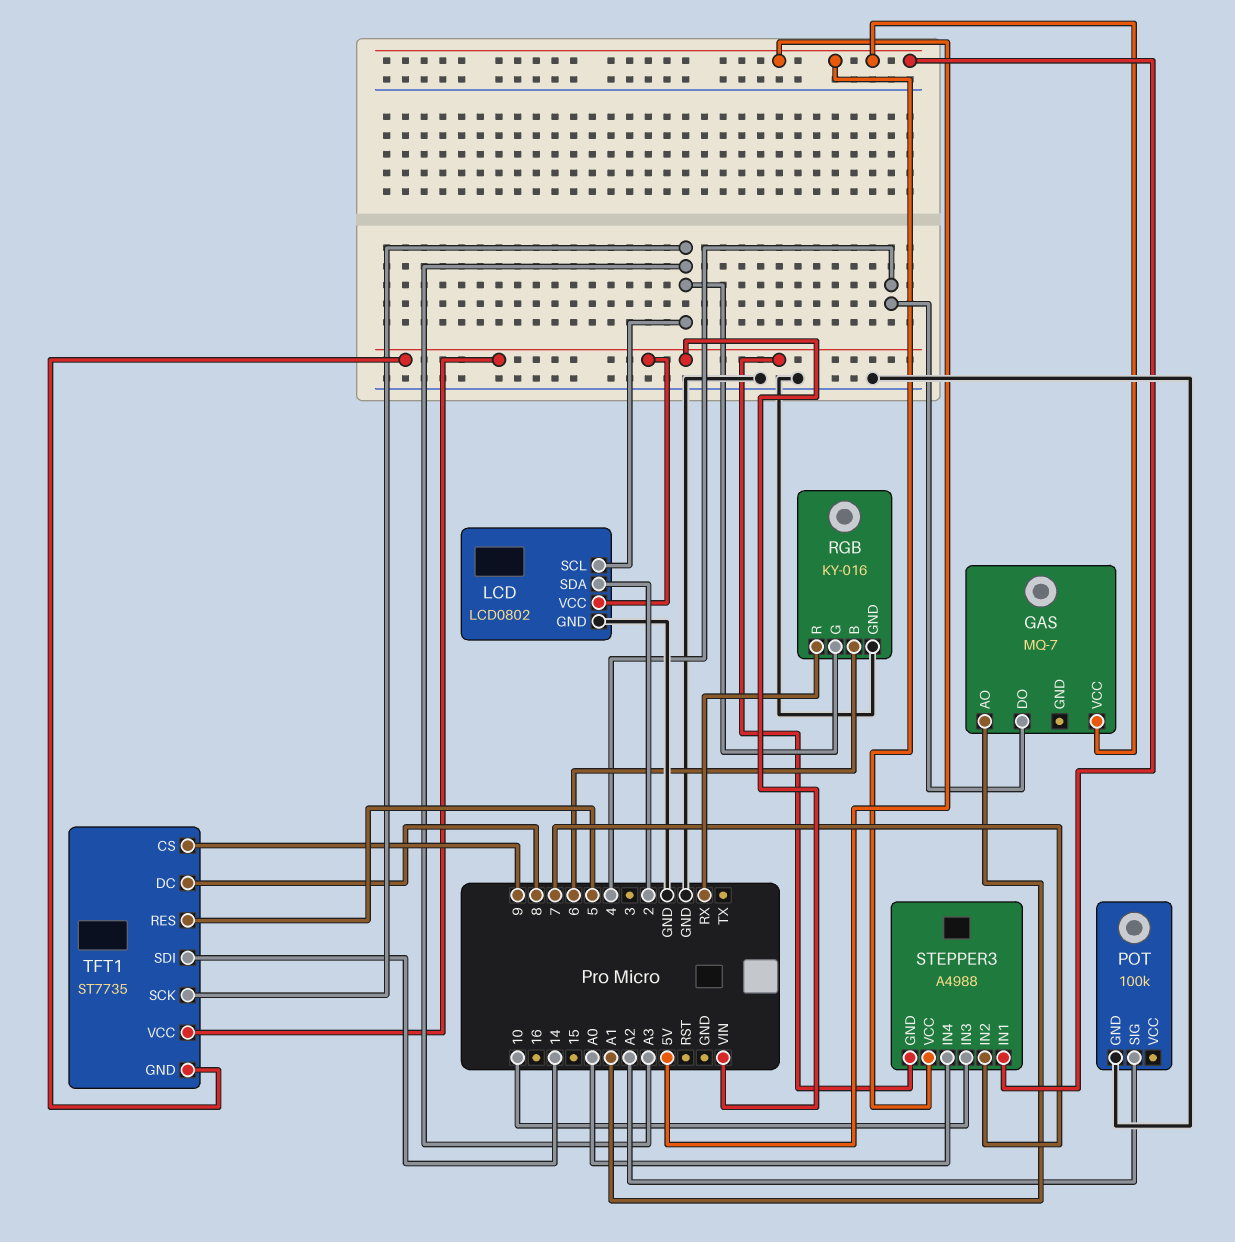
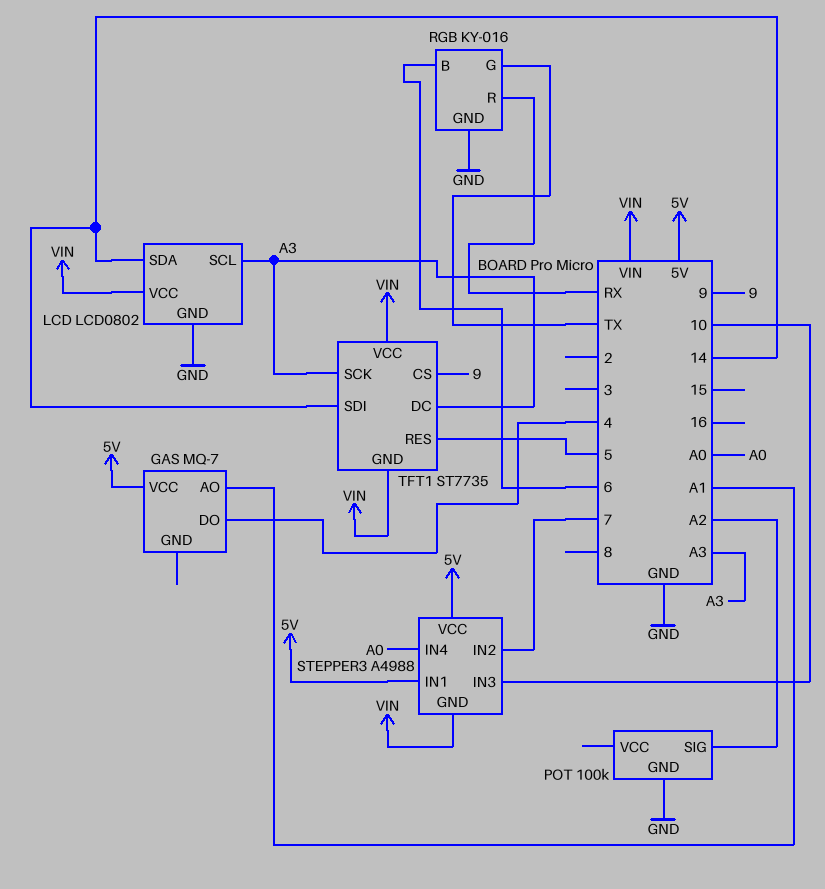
LCD pin SDA: 2 -> 14
RGB pin G: A3 -> TX
TFT1 pin DC: 8 -> A3

